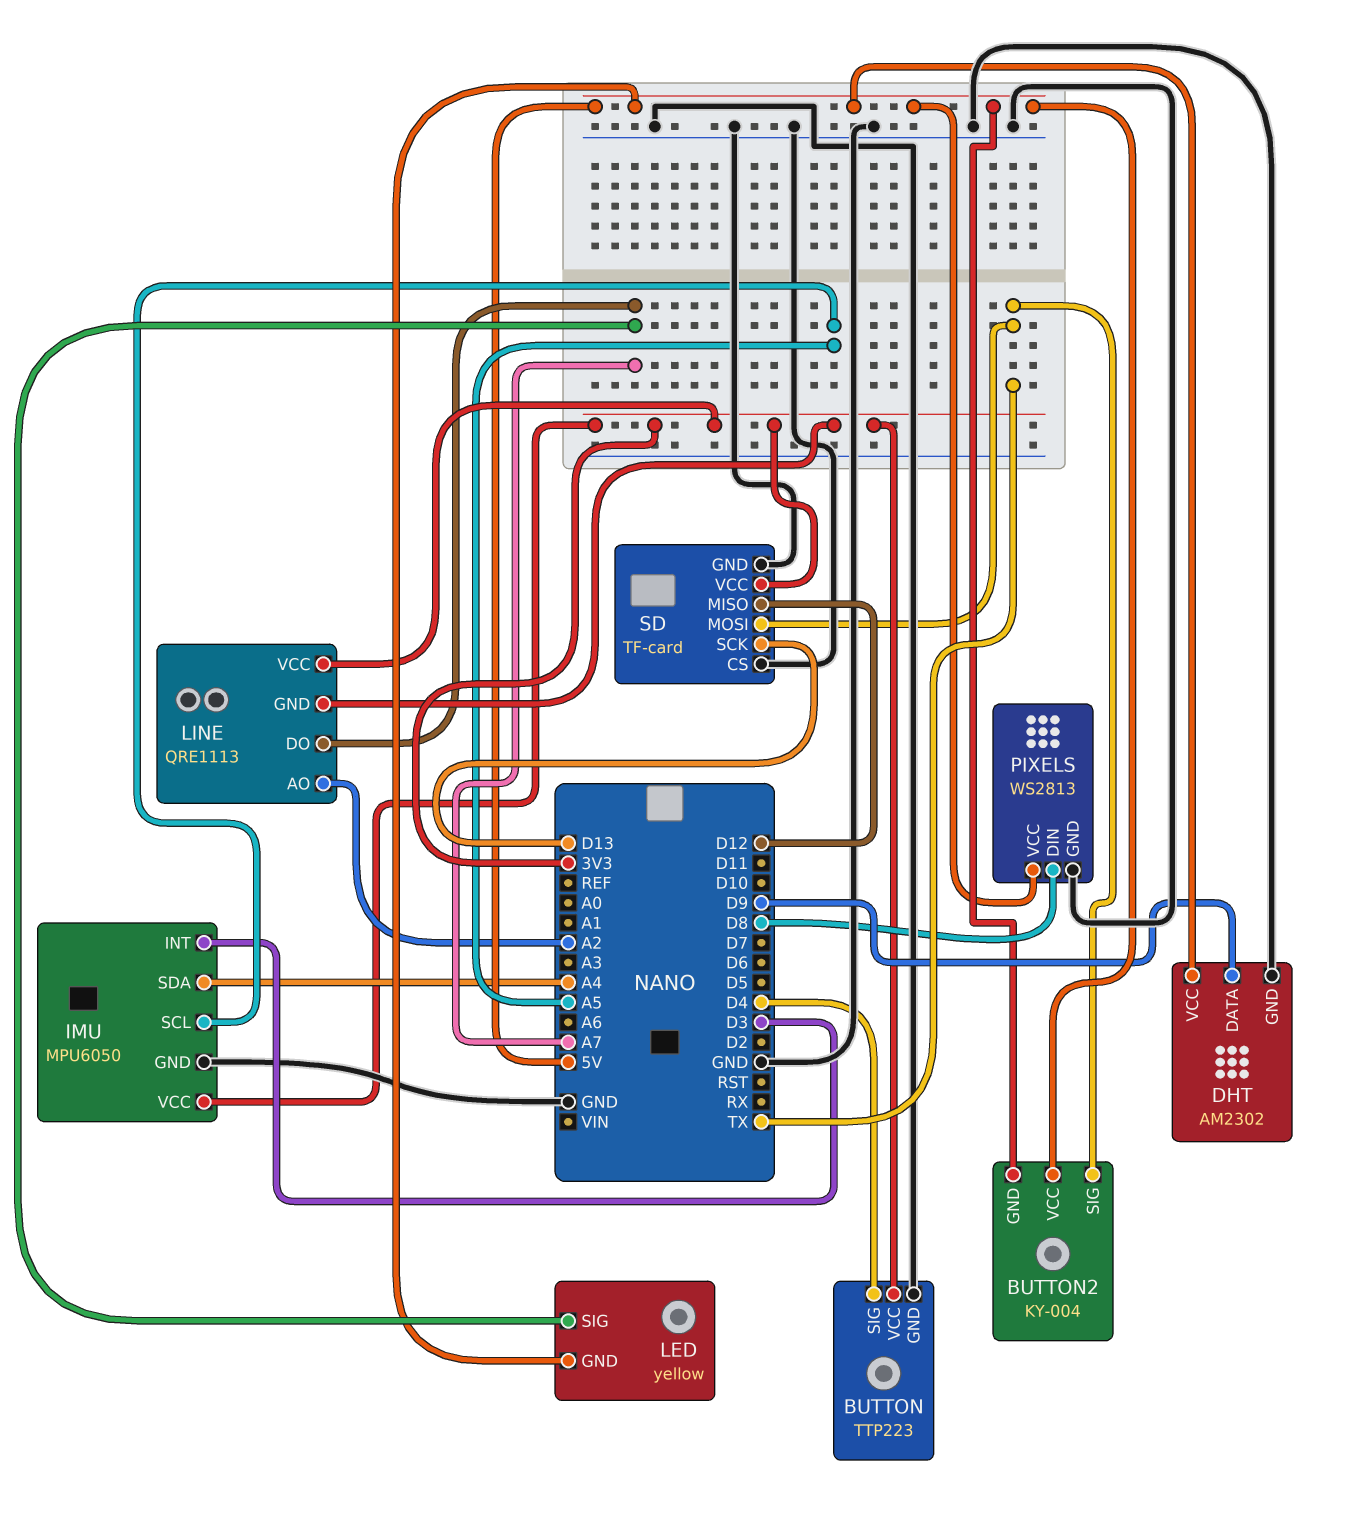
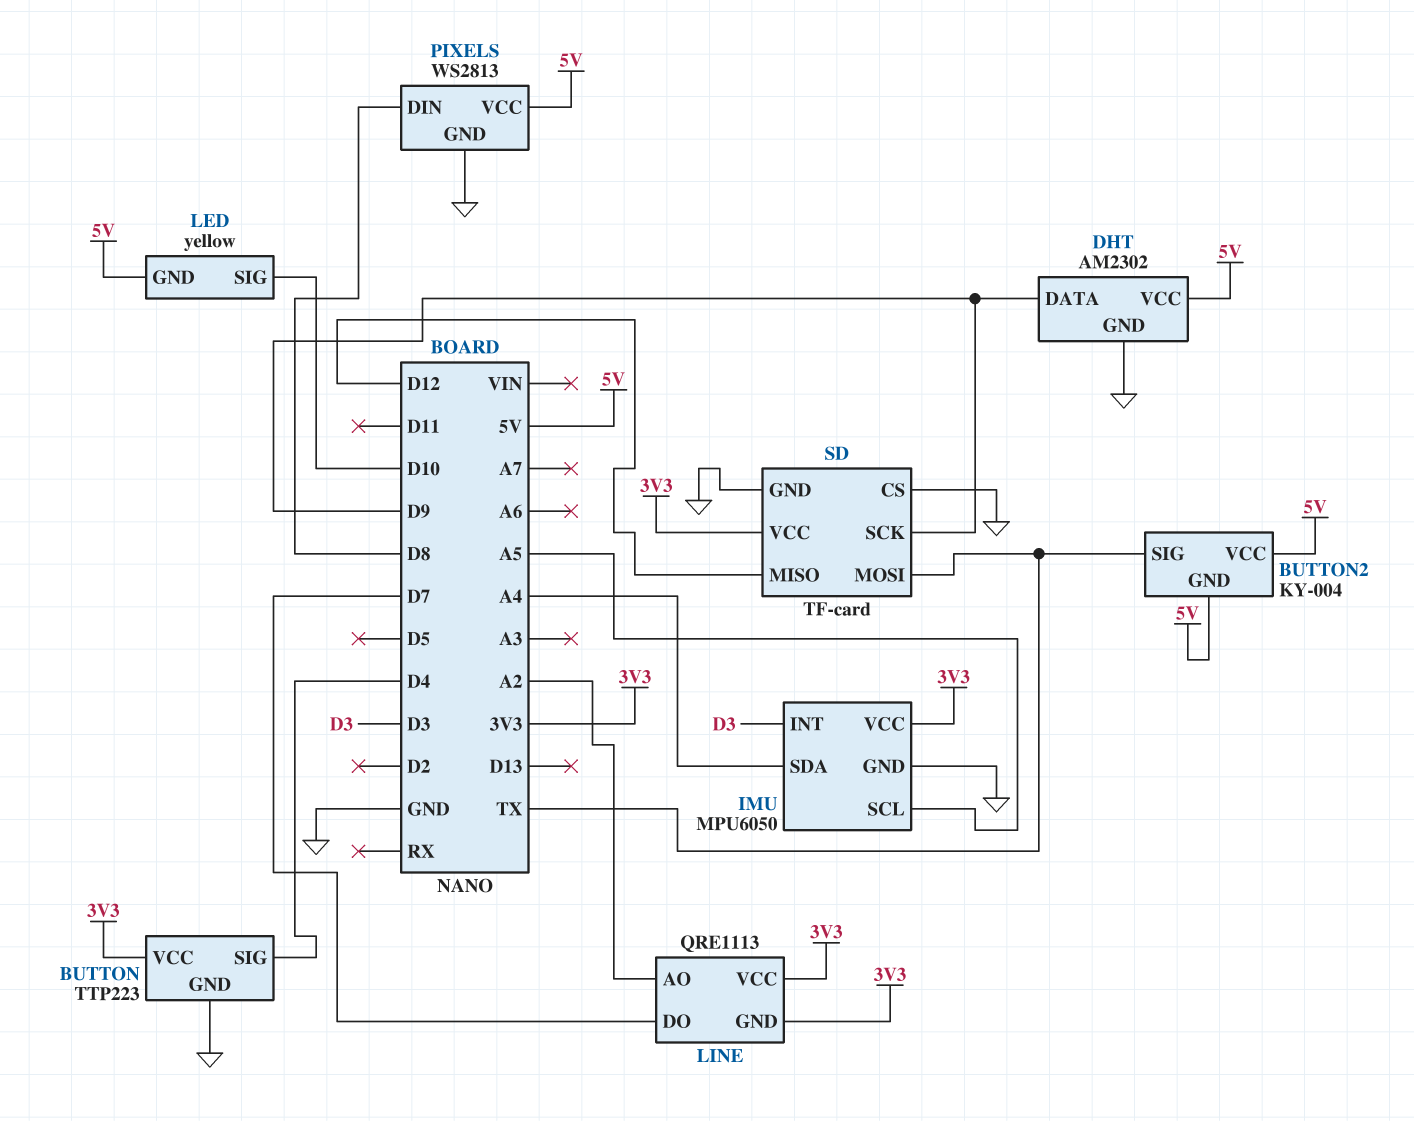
LED pin SIG: A7 -> D10
LINE pin DO: A7 -> D7
SD pin SCK: D13 -> D9

